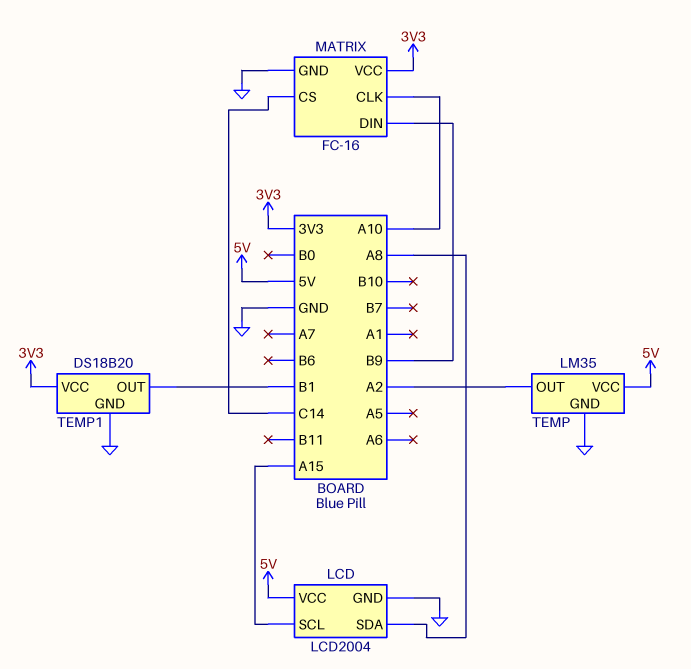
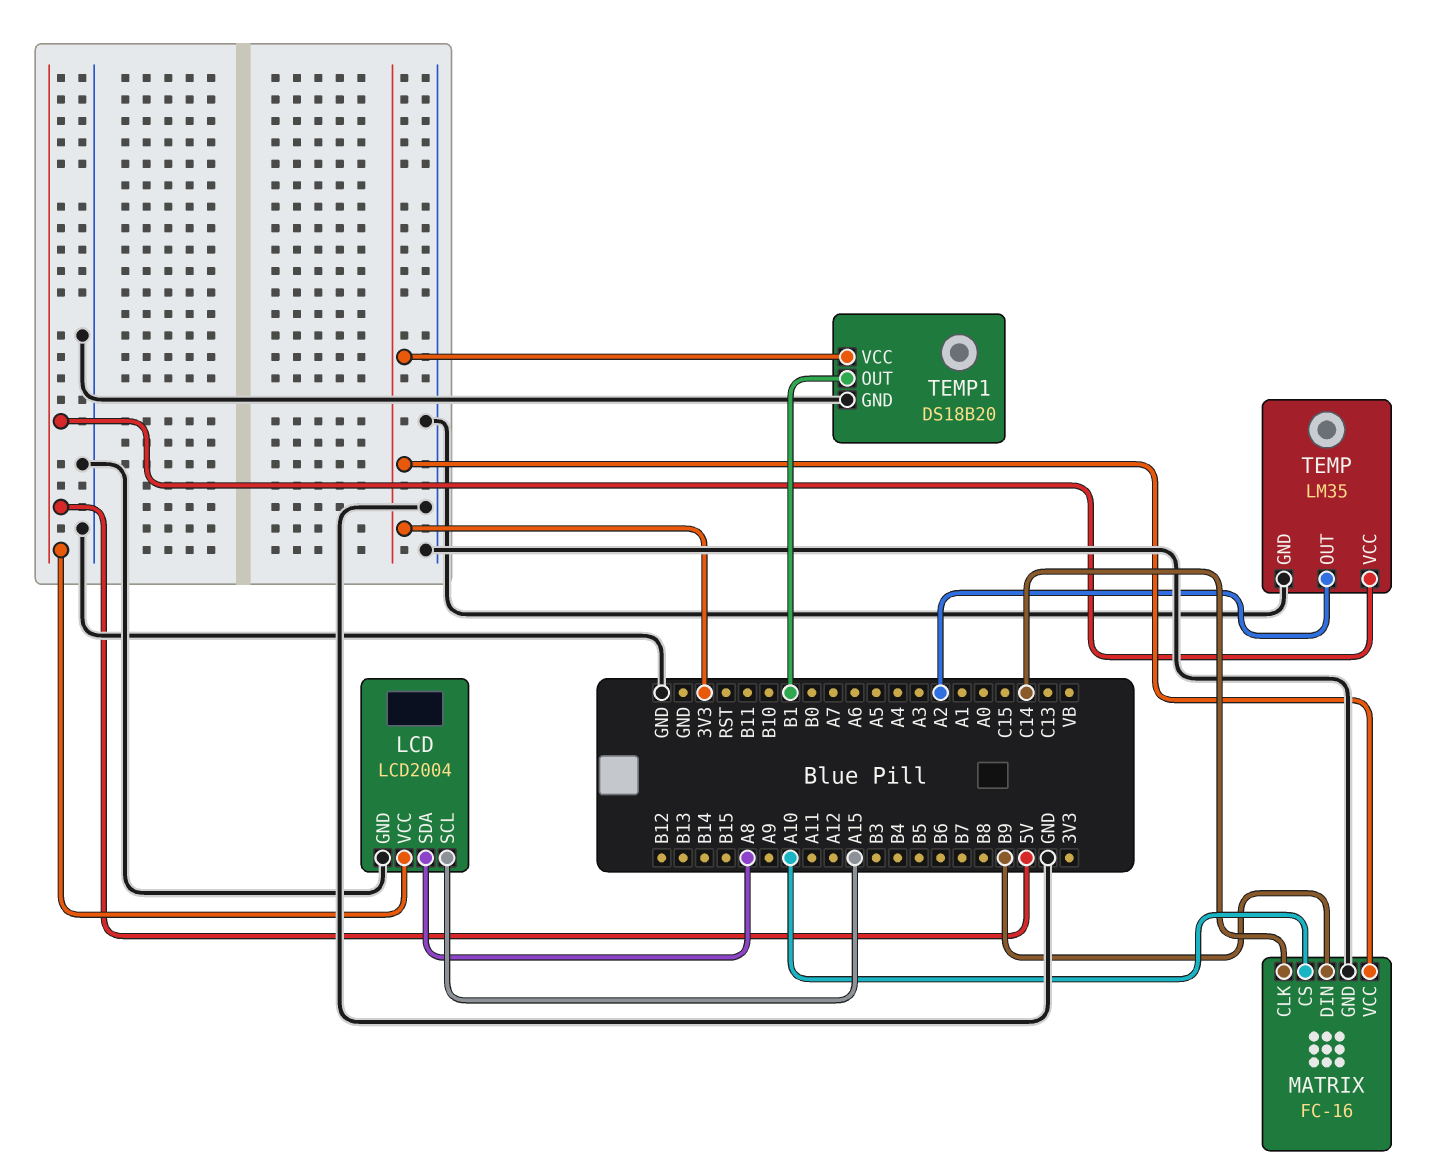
MATRIX pin CLK: A10 -> C14
MATRIX pin CS: C14 -> A10

